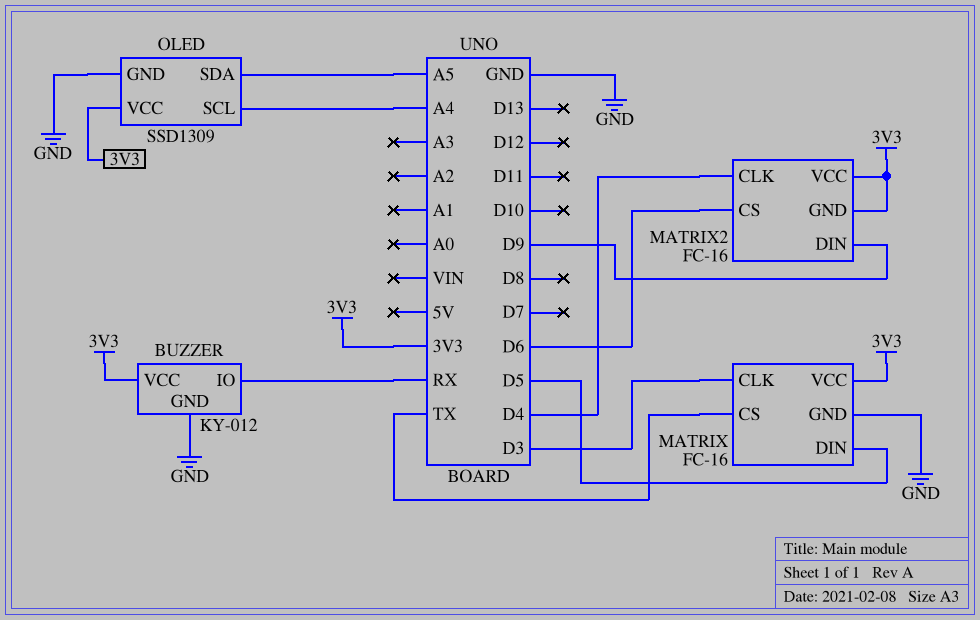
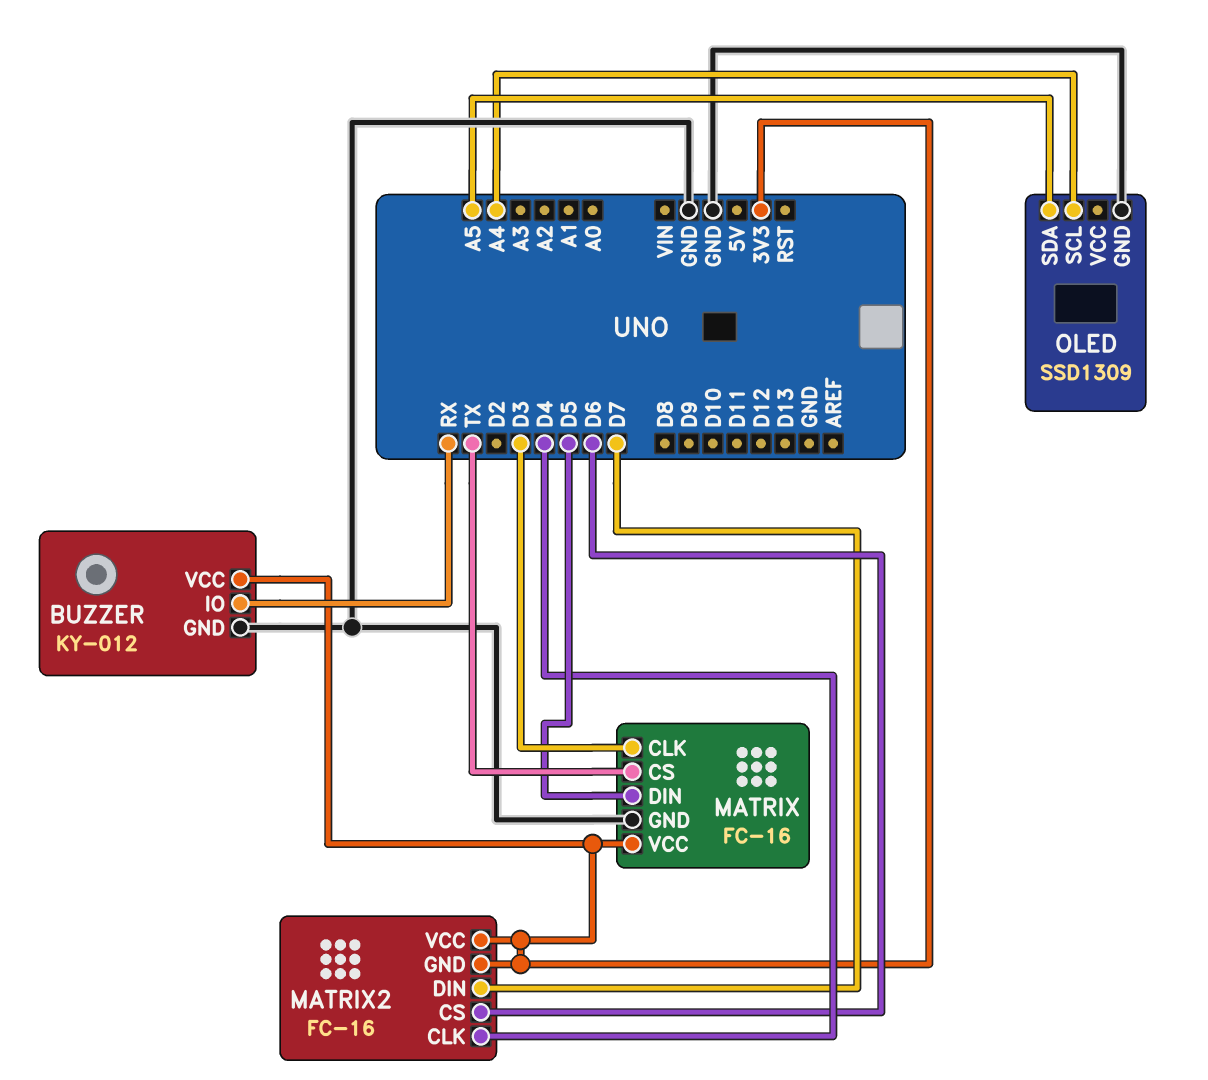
MATRIX2 pin DIN: D9 -> D7
OLED pin VCC: 3V3 -> none

